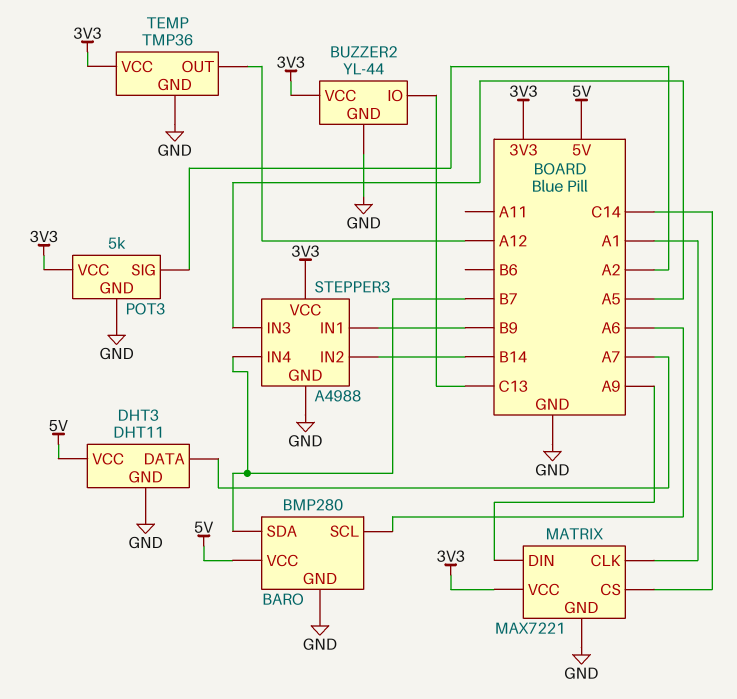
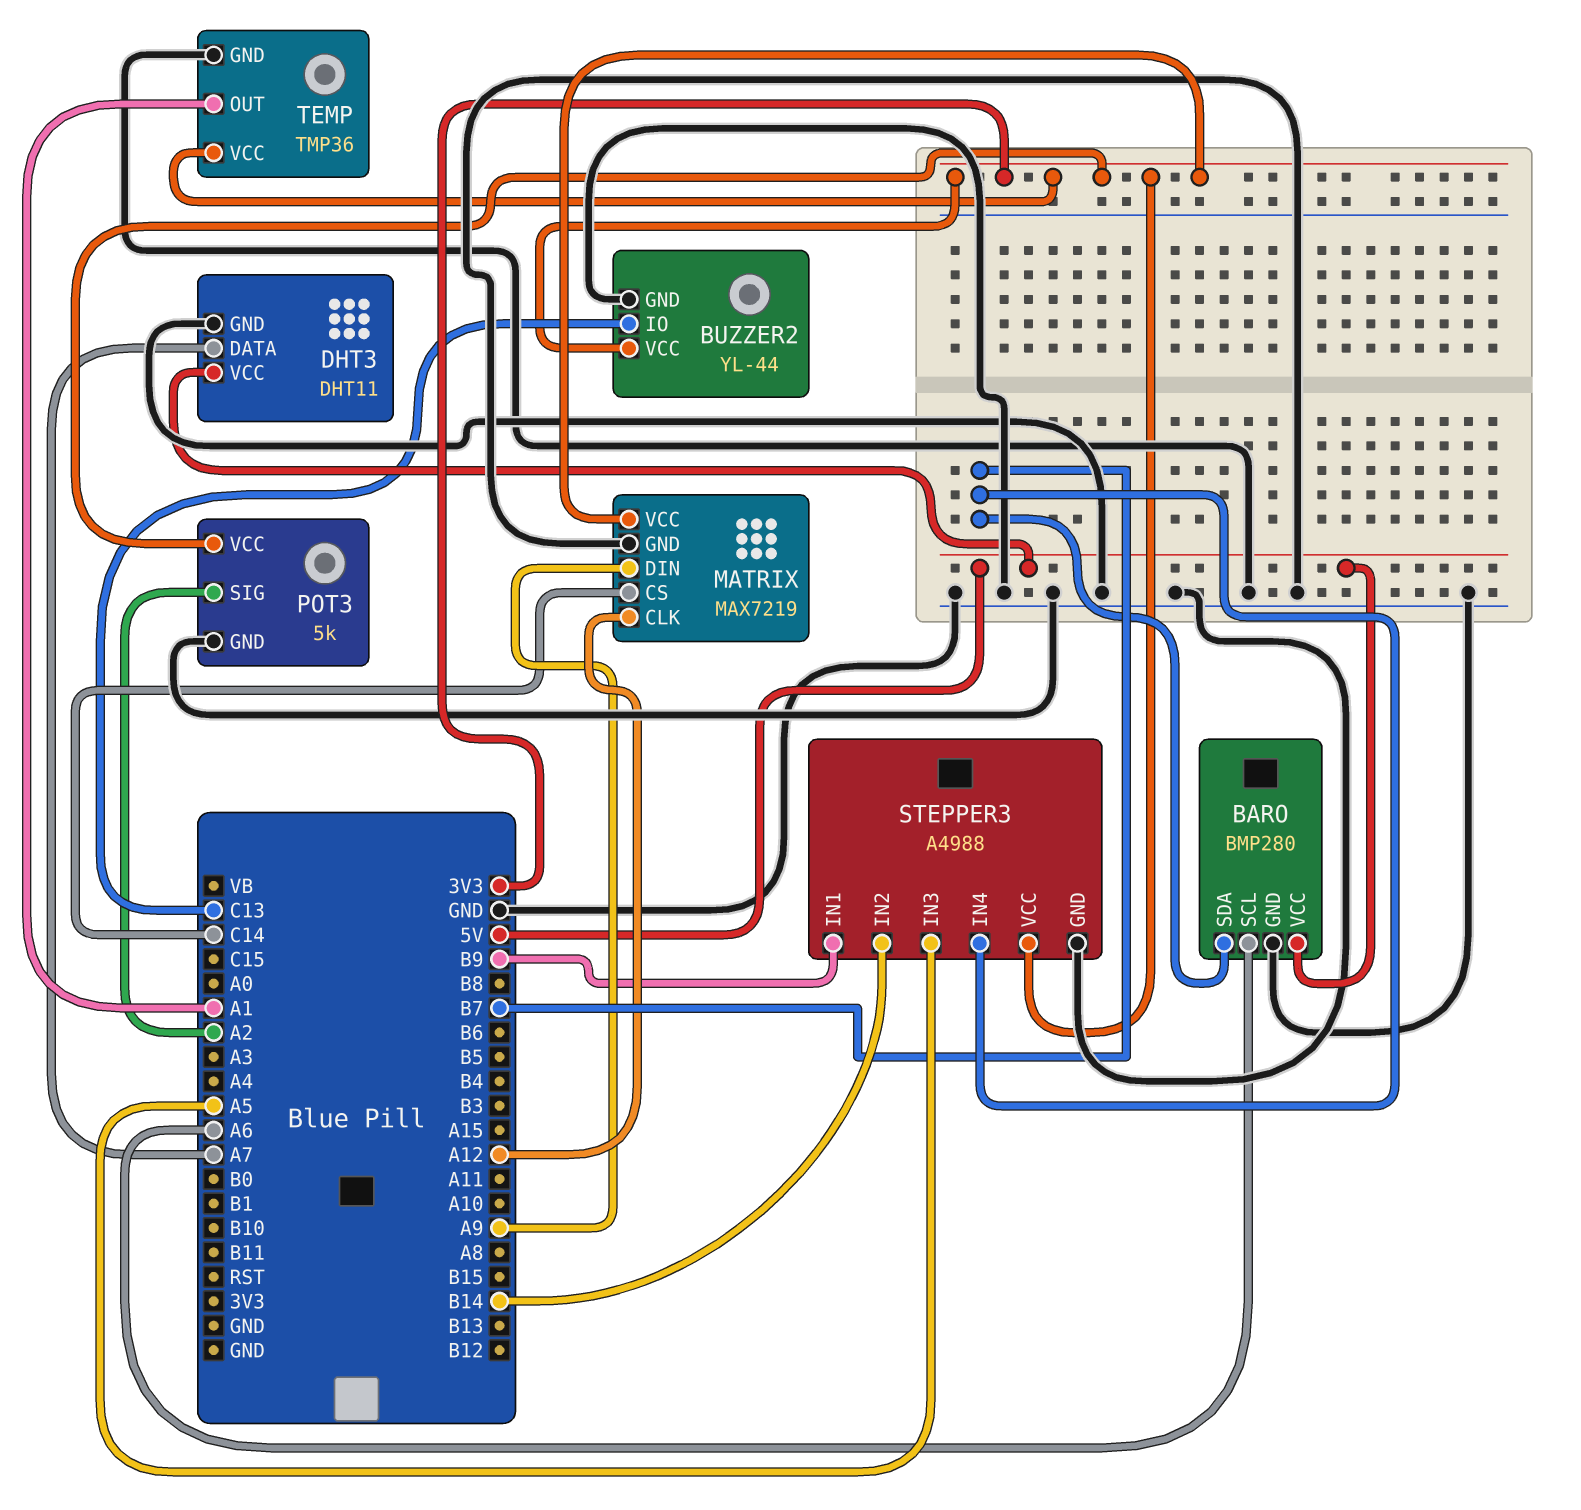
MATRIX: MAX7221 -> MAX7219
MATRIX pin CLK: A1 -> A12
TEMP pin OUT: A12 -> A1

